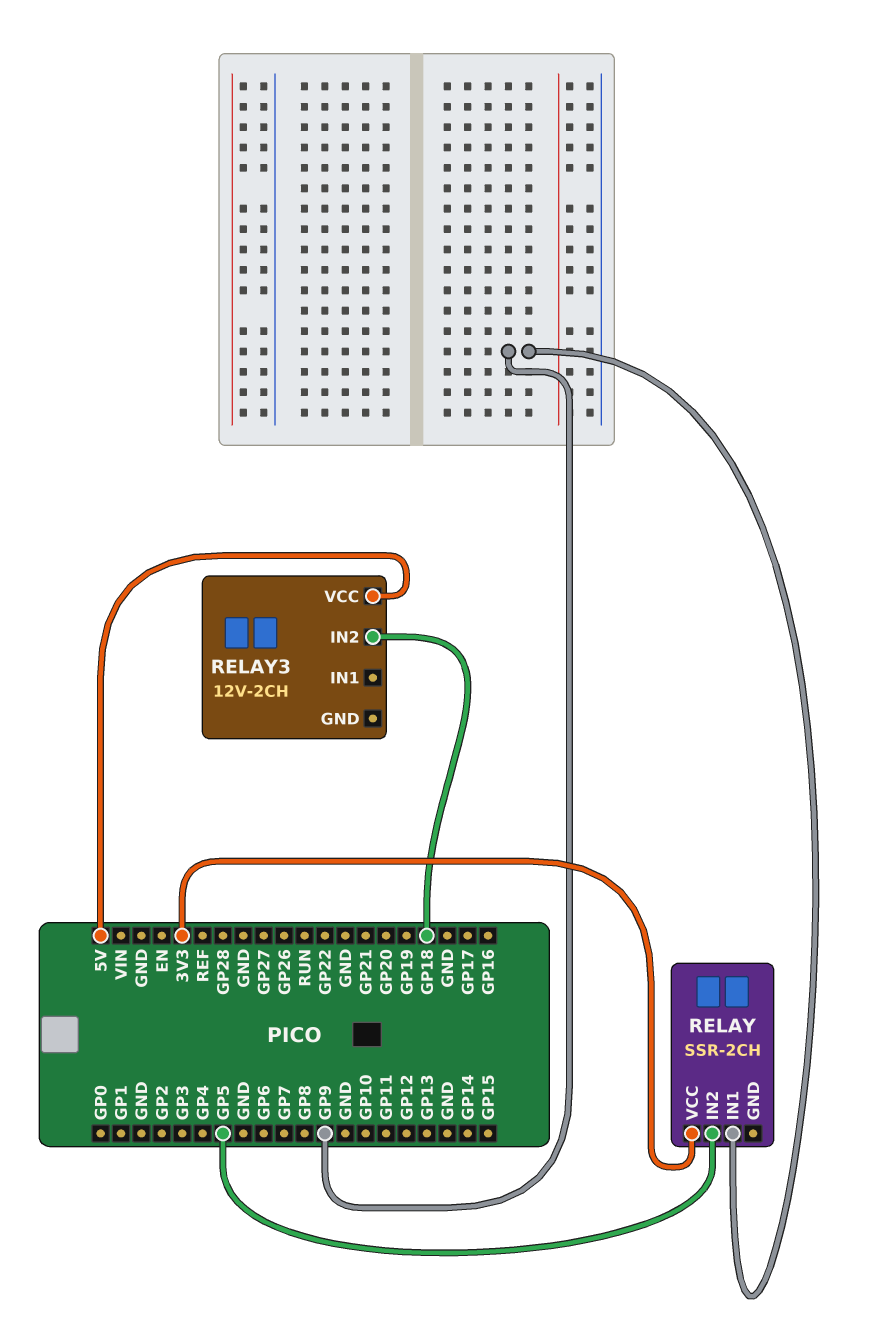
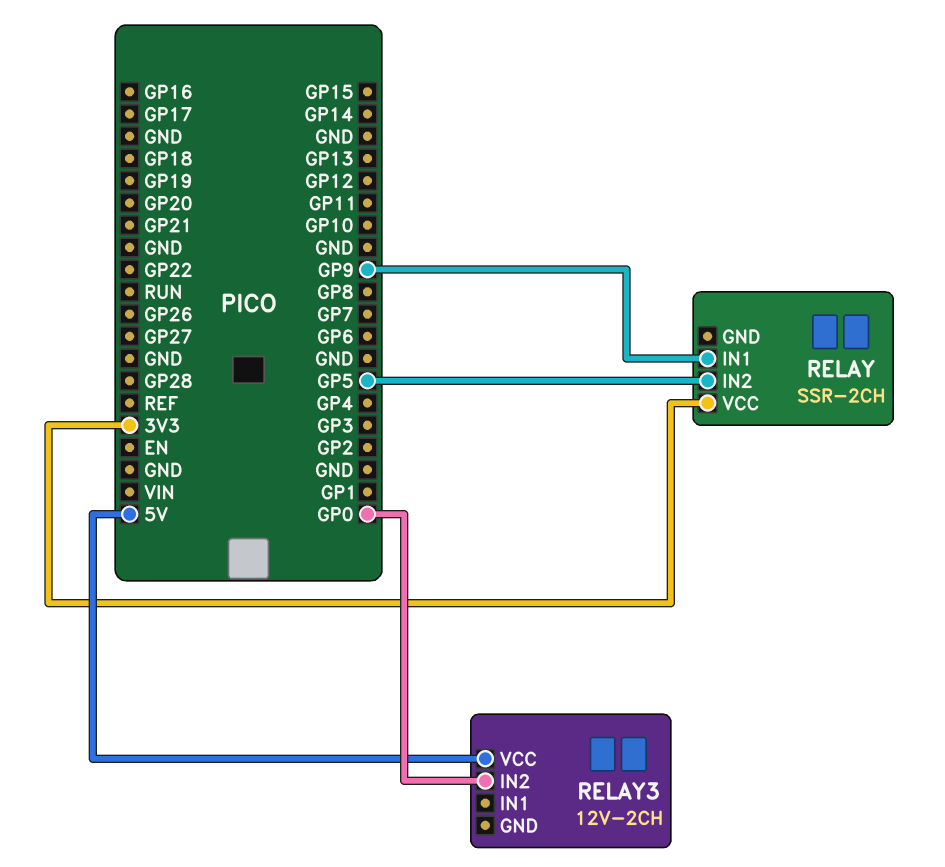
RELAY3 pin IN2: GP18 -> GP0

